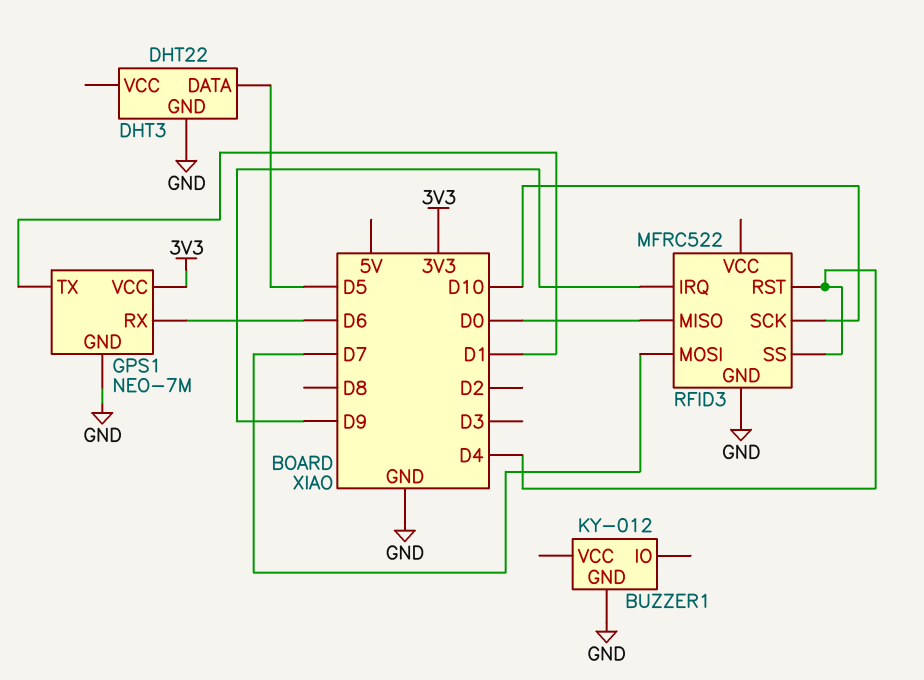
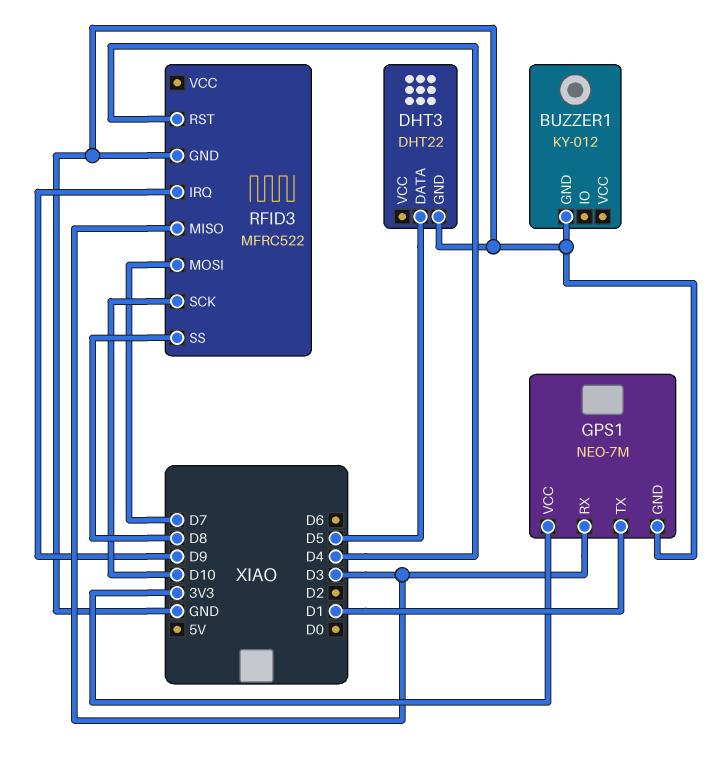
GPS1 pin RX: D6 -> D3
RFID3 pin MISO: D0 -> D3
RFID3 pin SS: D4 -> D8

